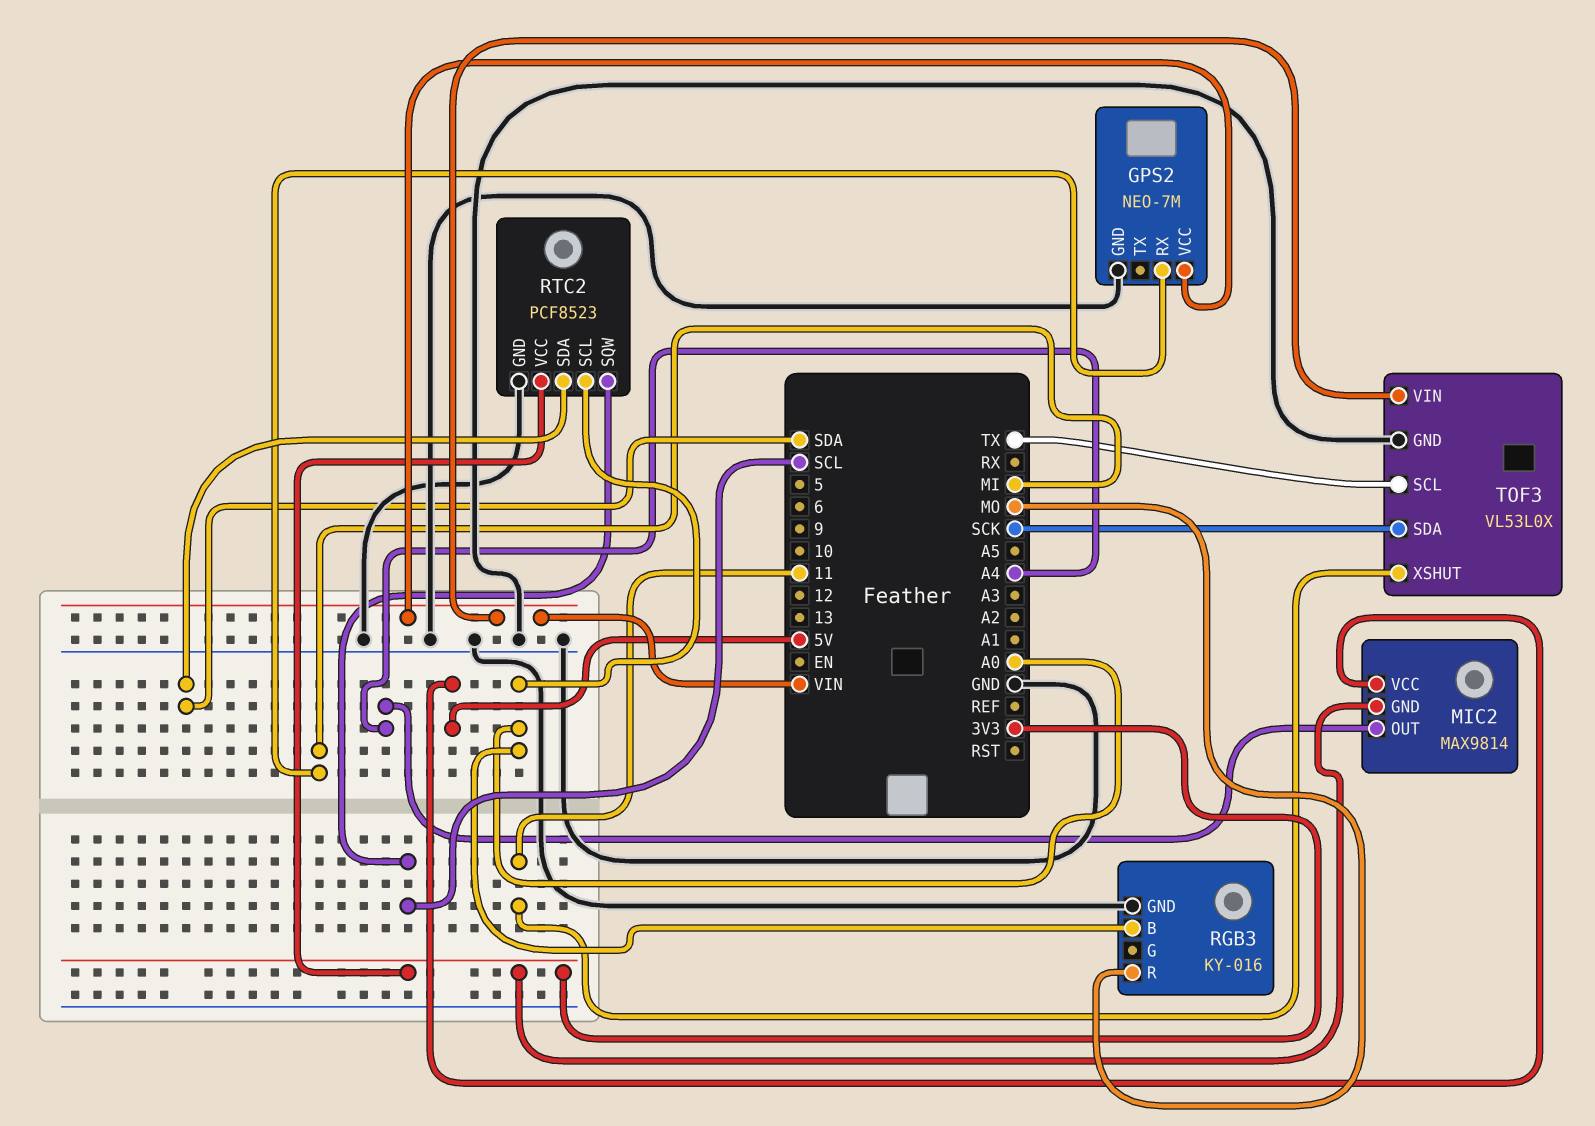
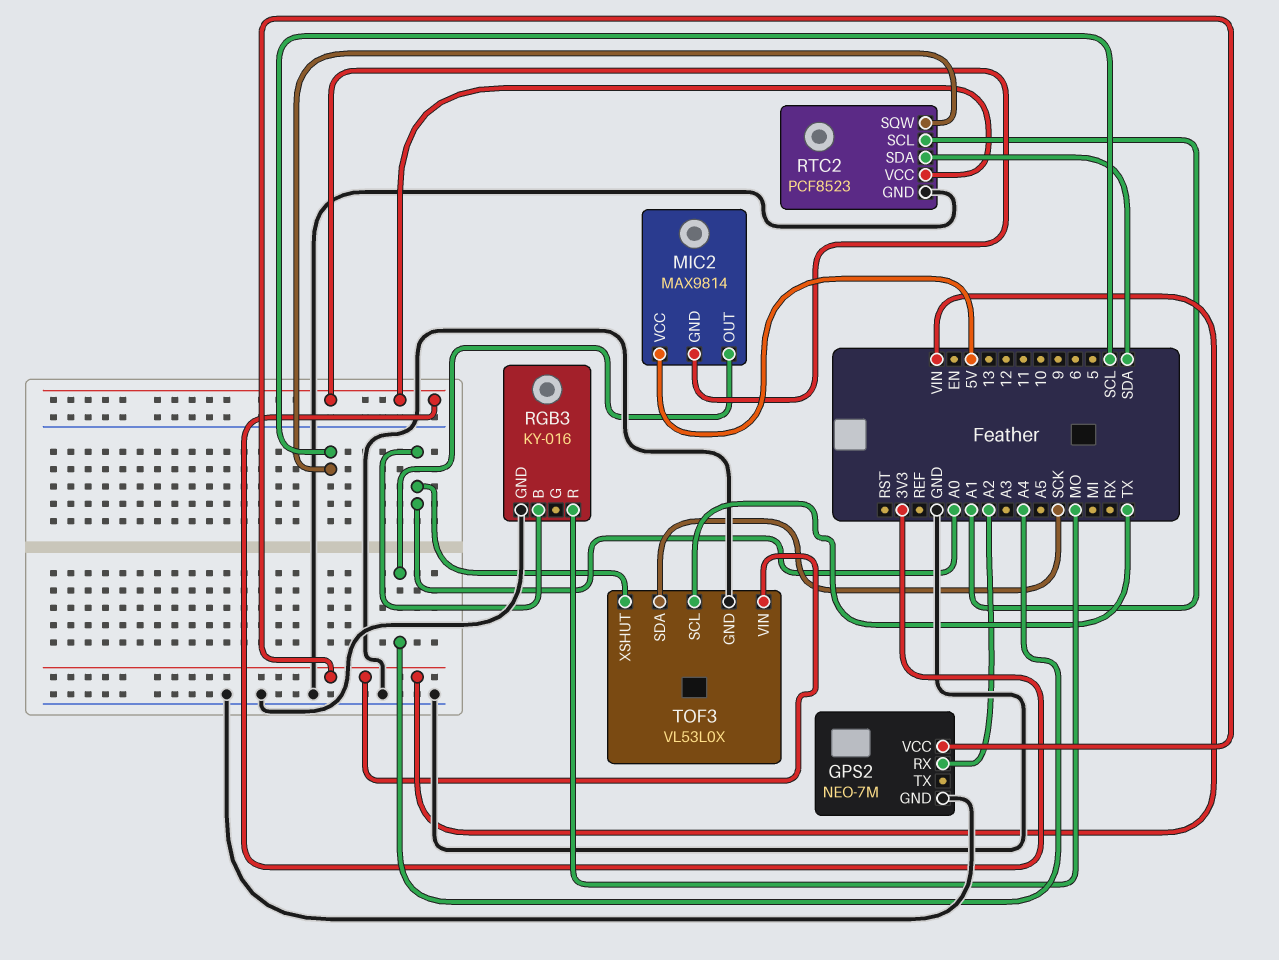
GPS2 pin RX: MI -> A2
RTC2 pin SCL: A0 -> A1
TOF3 pin XSHUT: 11 -> A0

